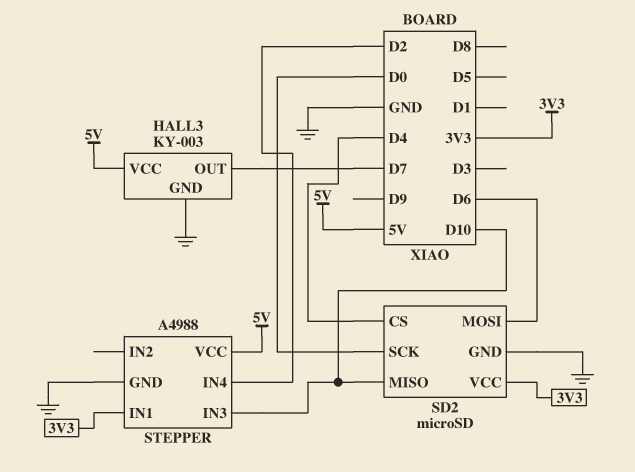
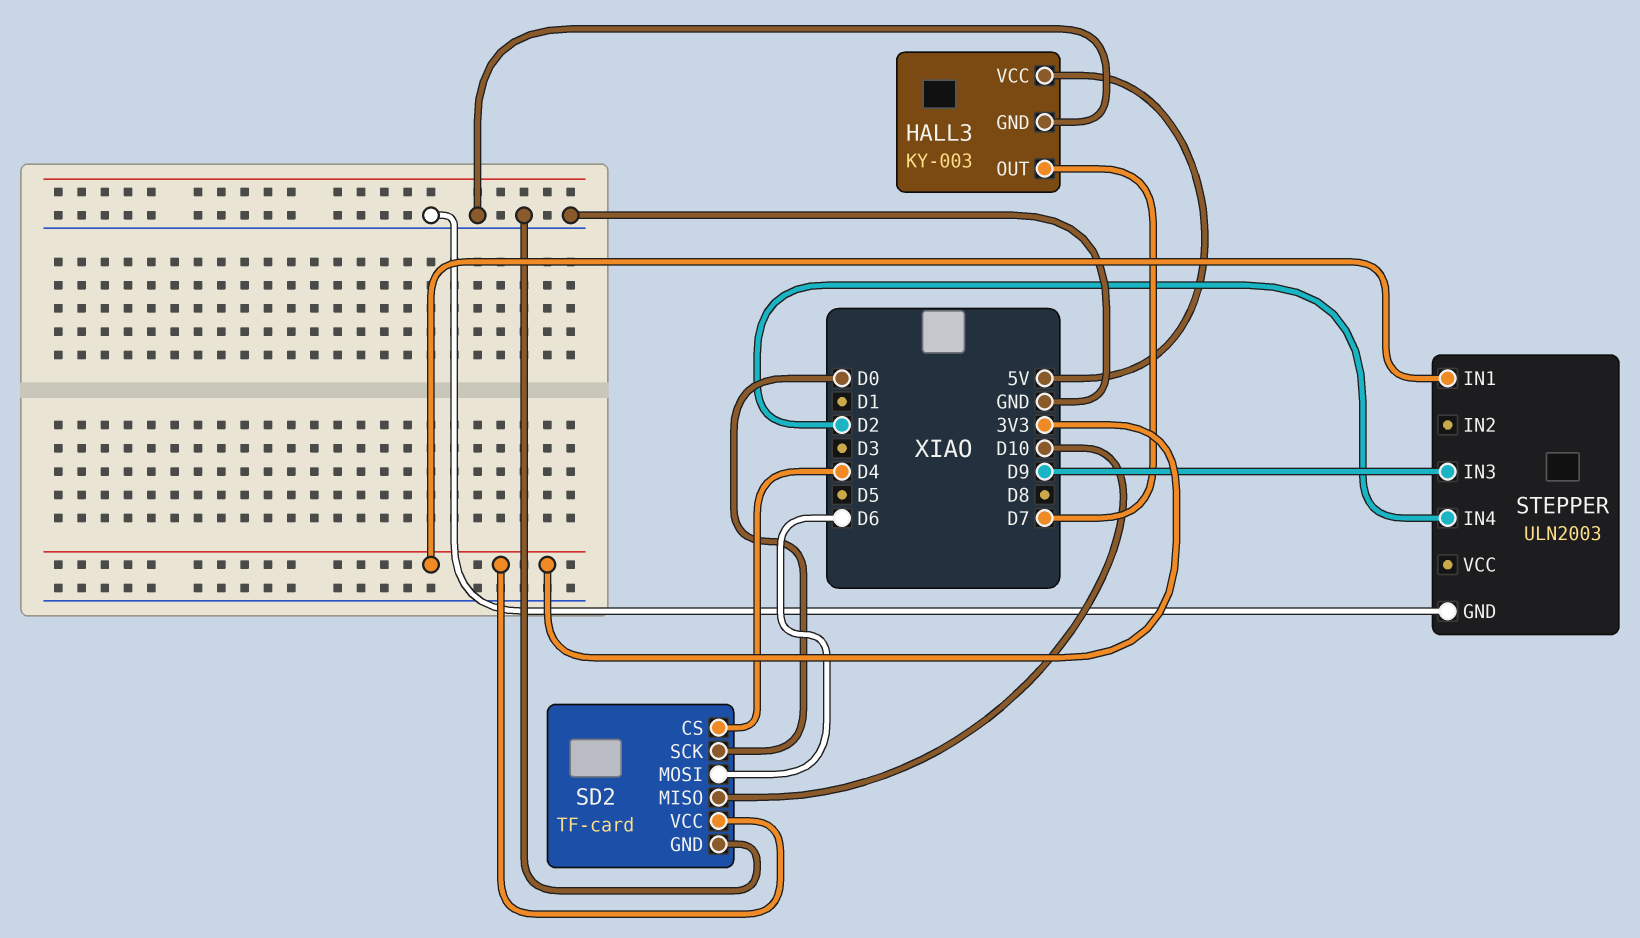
SD2: microSD -> TF-card
STEPPER: A4988 -> ULN2003
STEPPER pin IN3: D10 -> D9
STEPPER pin VCC: 5V -> none

